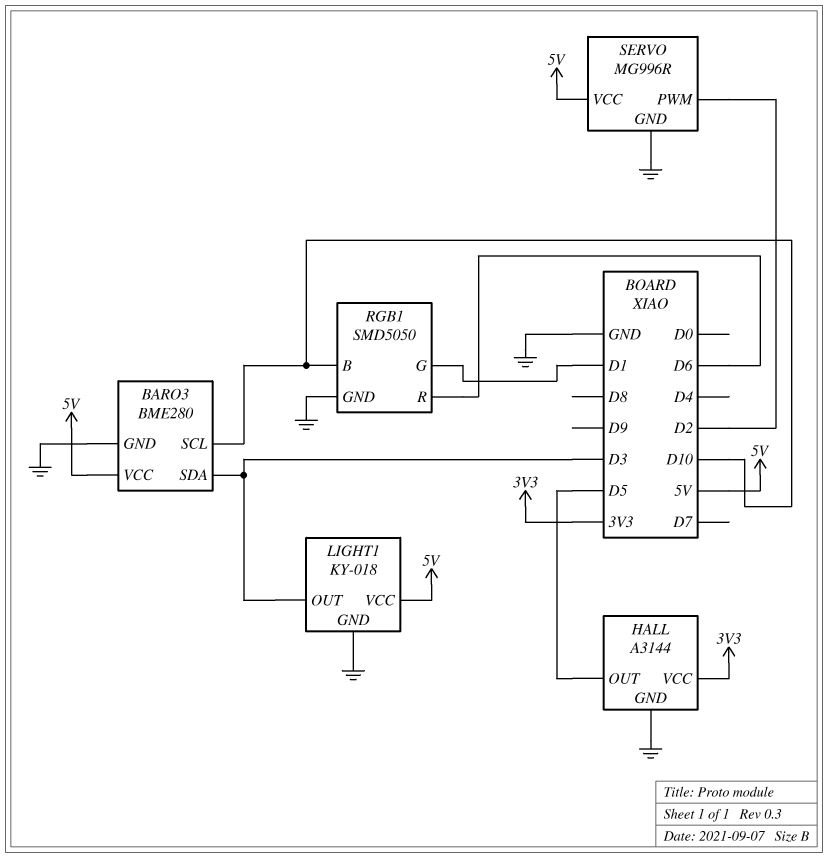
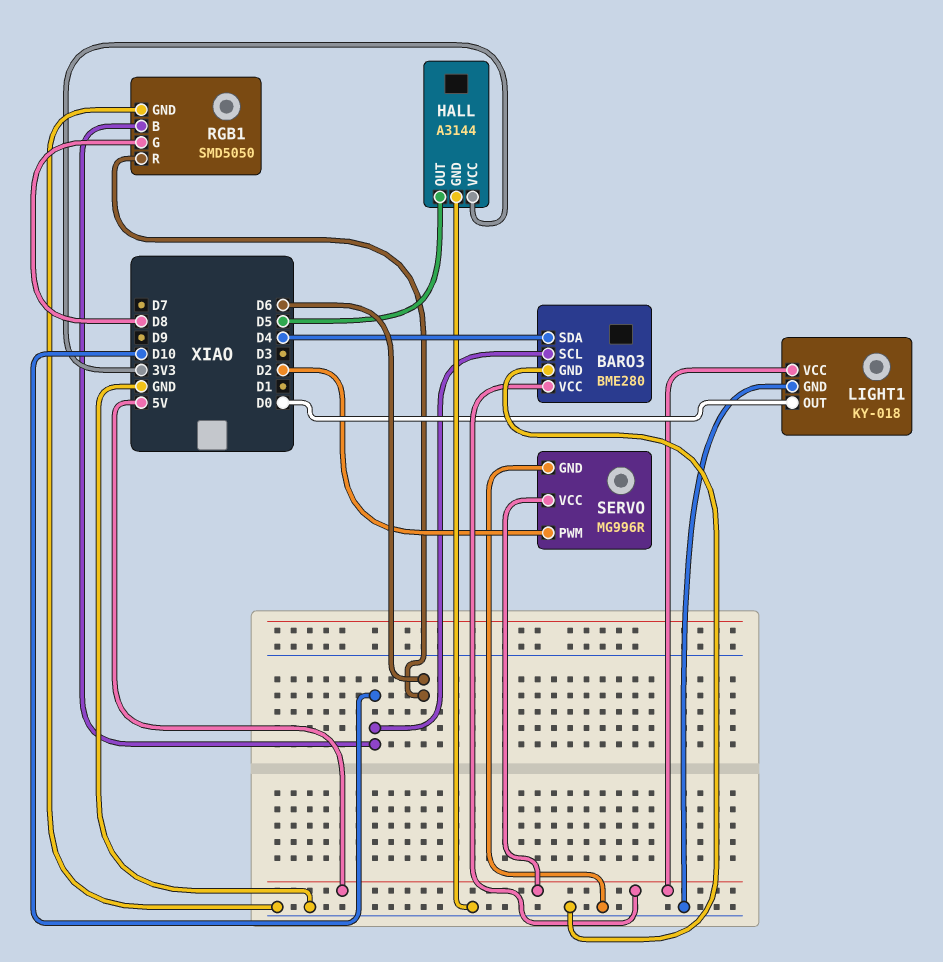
BARO3 pin SDA: D3 -> D4
LIGHT1 pin OUT: D3 -> D0
RGB1 pin G: D1 -> D8

